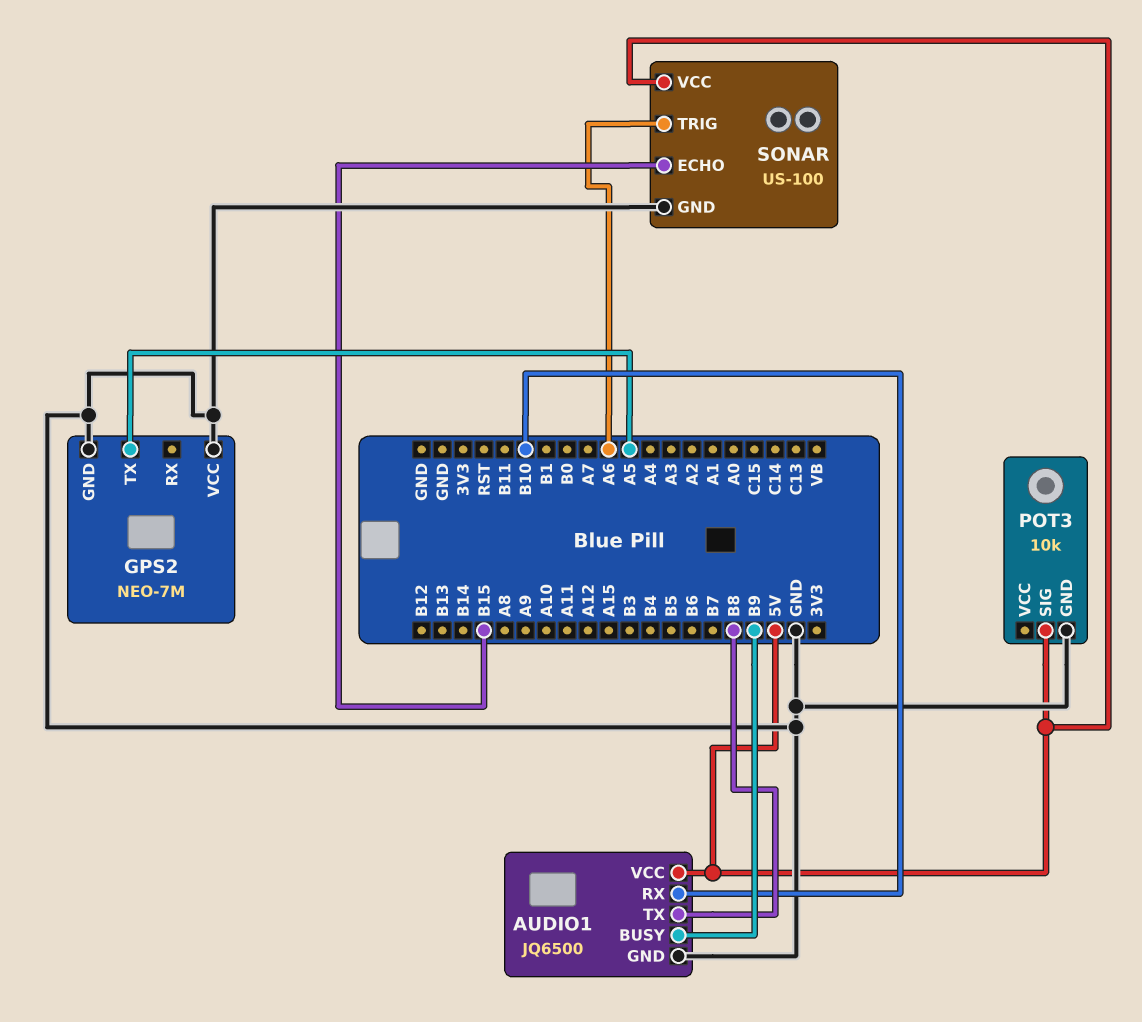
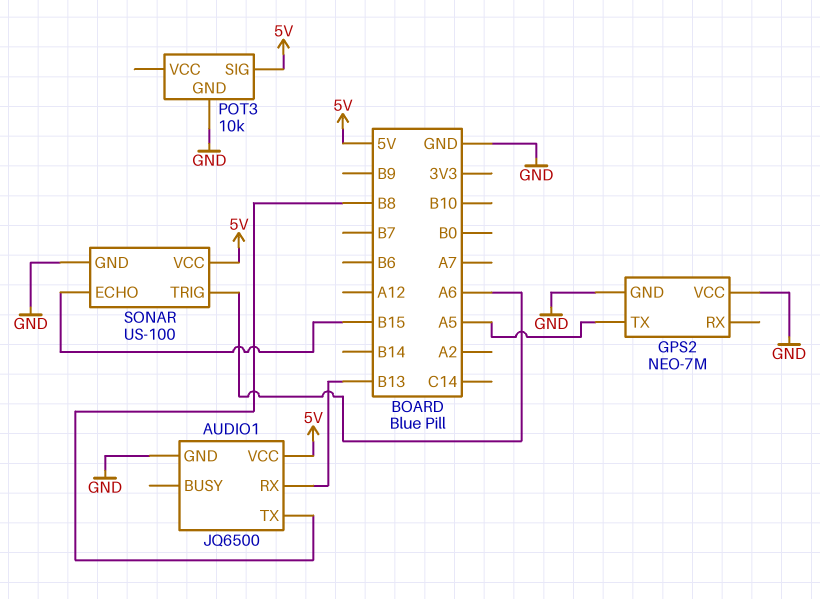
AUDIO1 pin BUSY: B9 -> none
AUDIO1 pin RX: B10 -> B13

